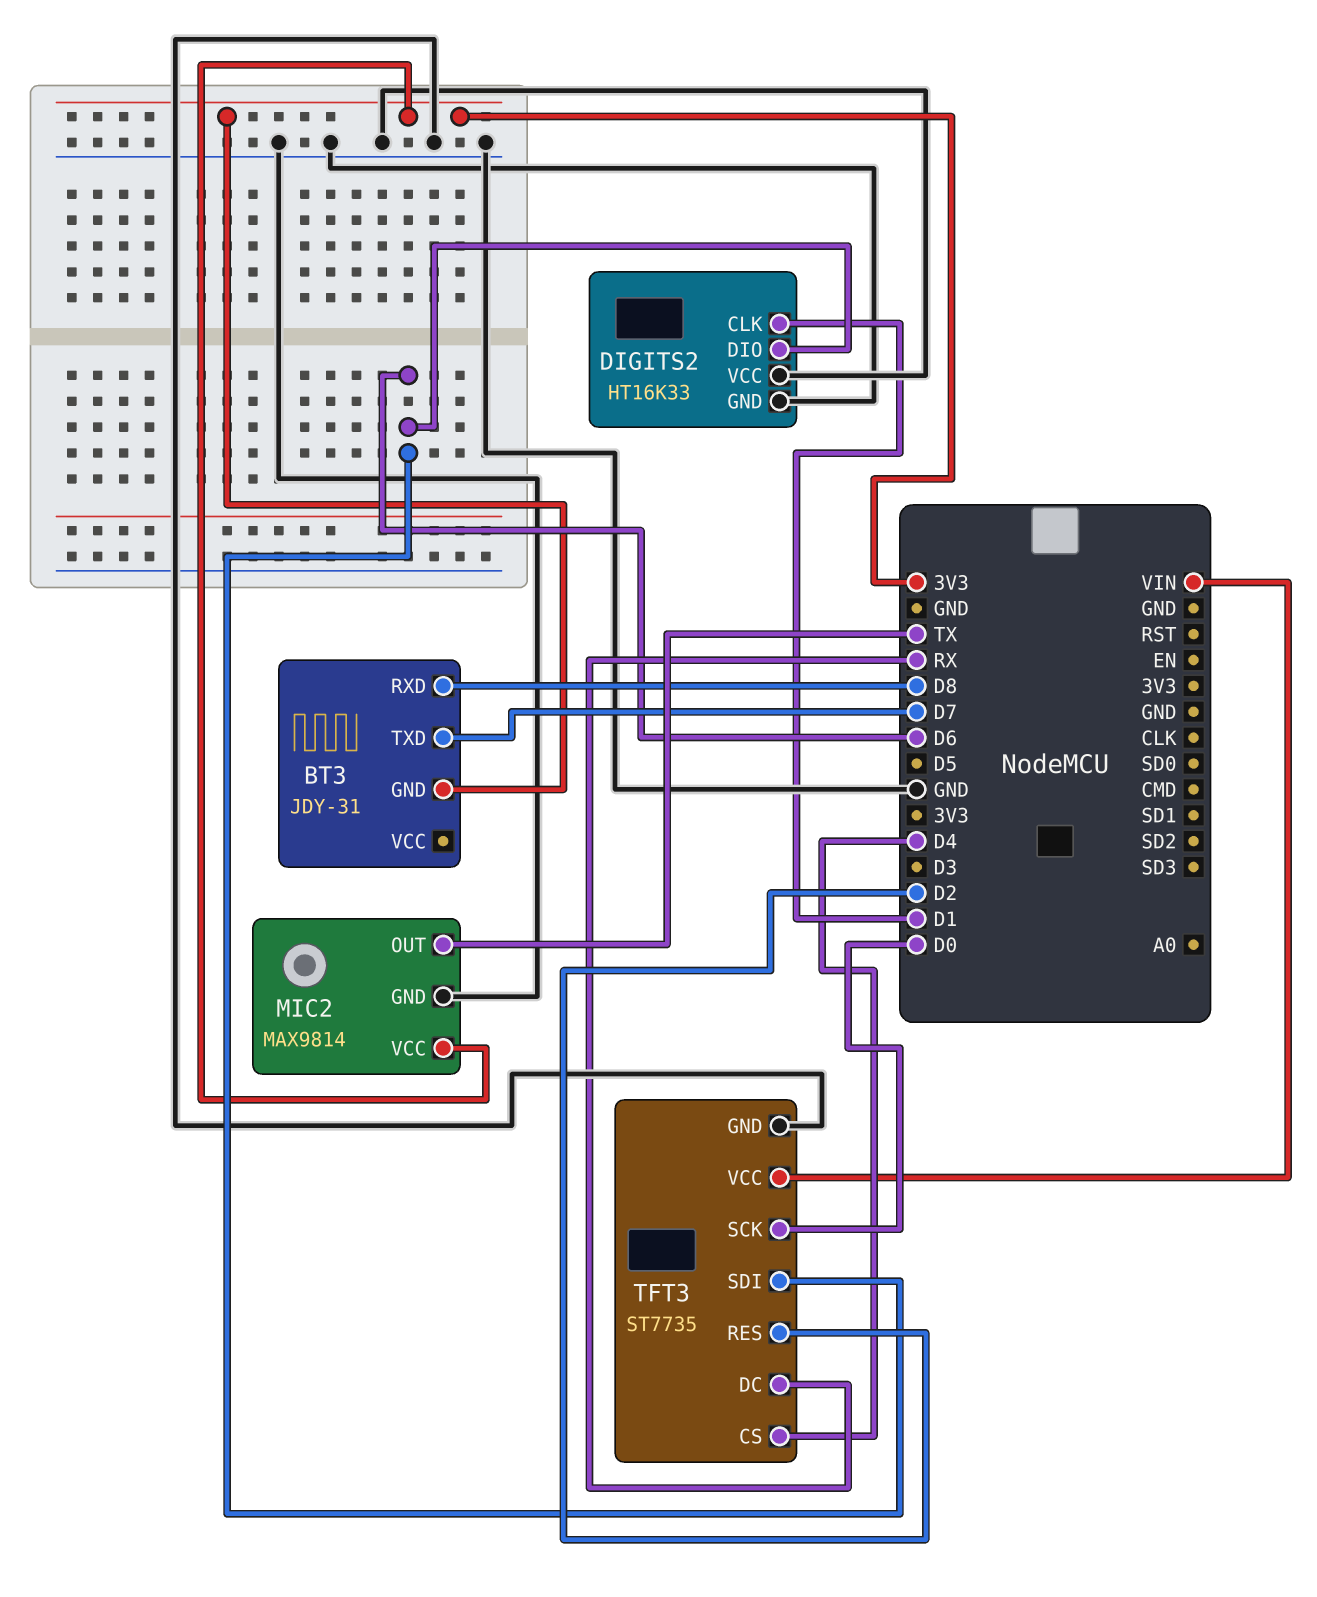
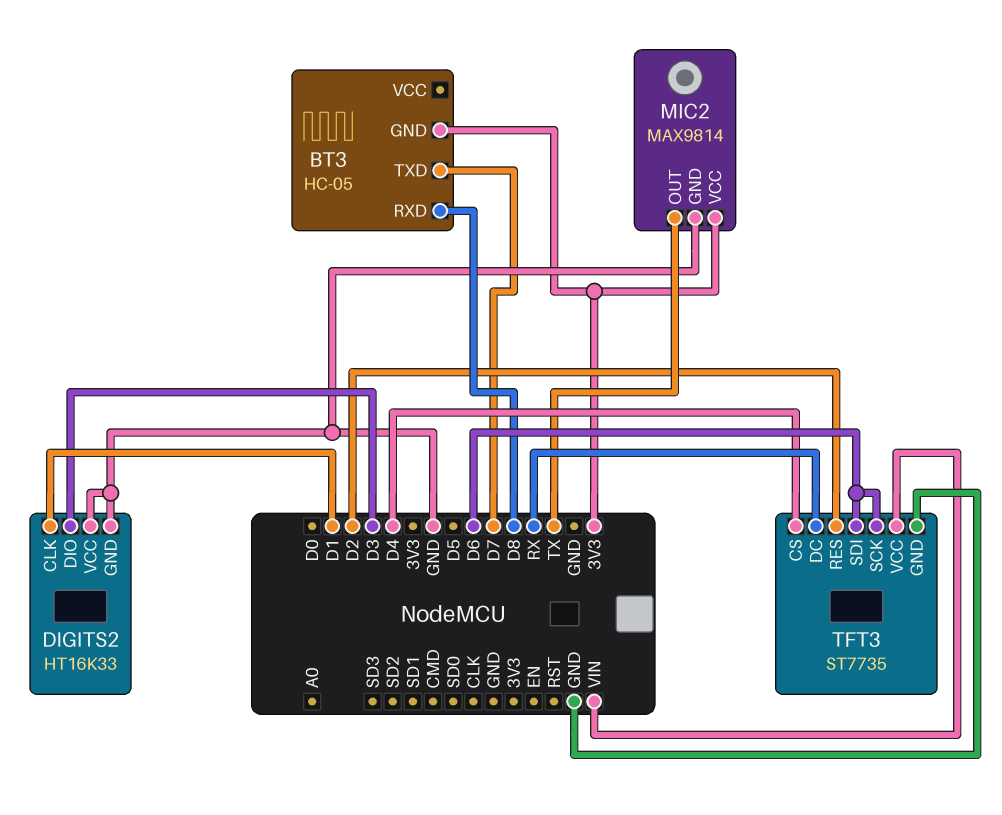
BT3: JDY-31 -> HC-05
DIGITS2 pin DIO: D6 -> D3
TFT3 pin SCK: D0 -> D6

